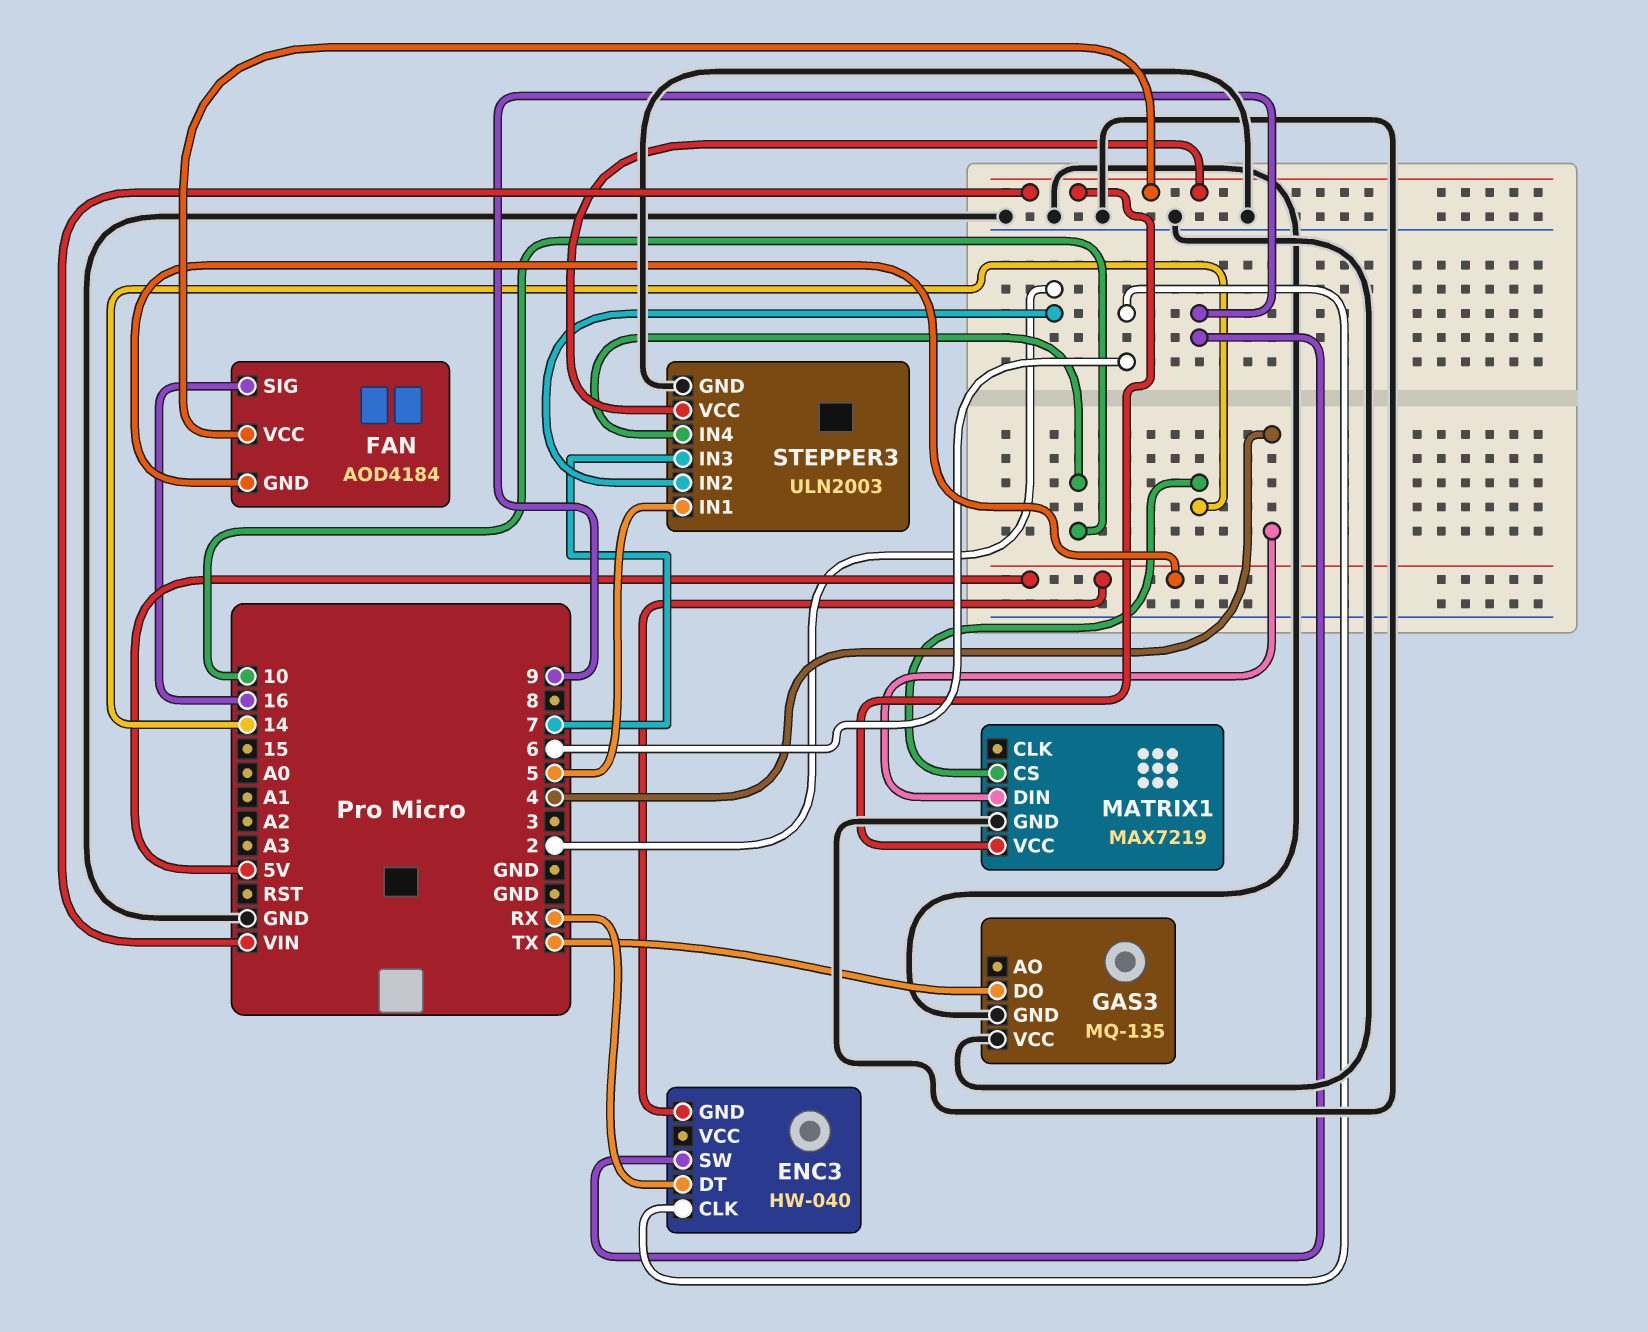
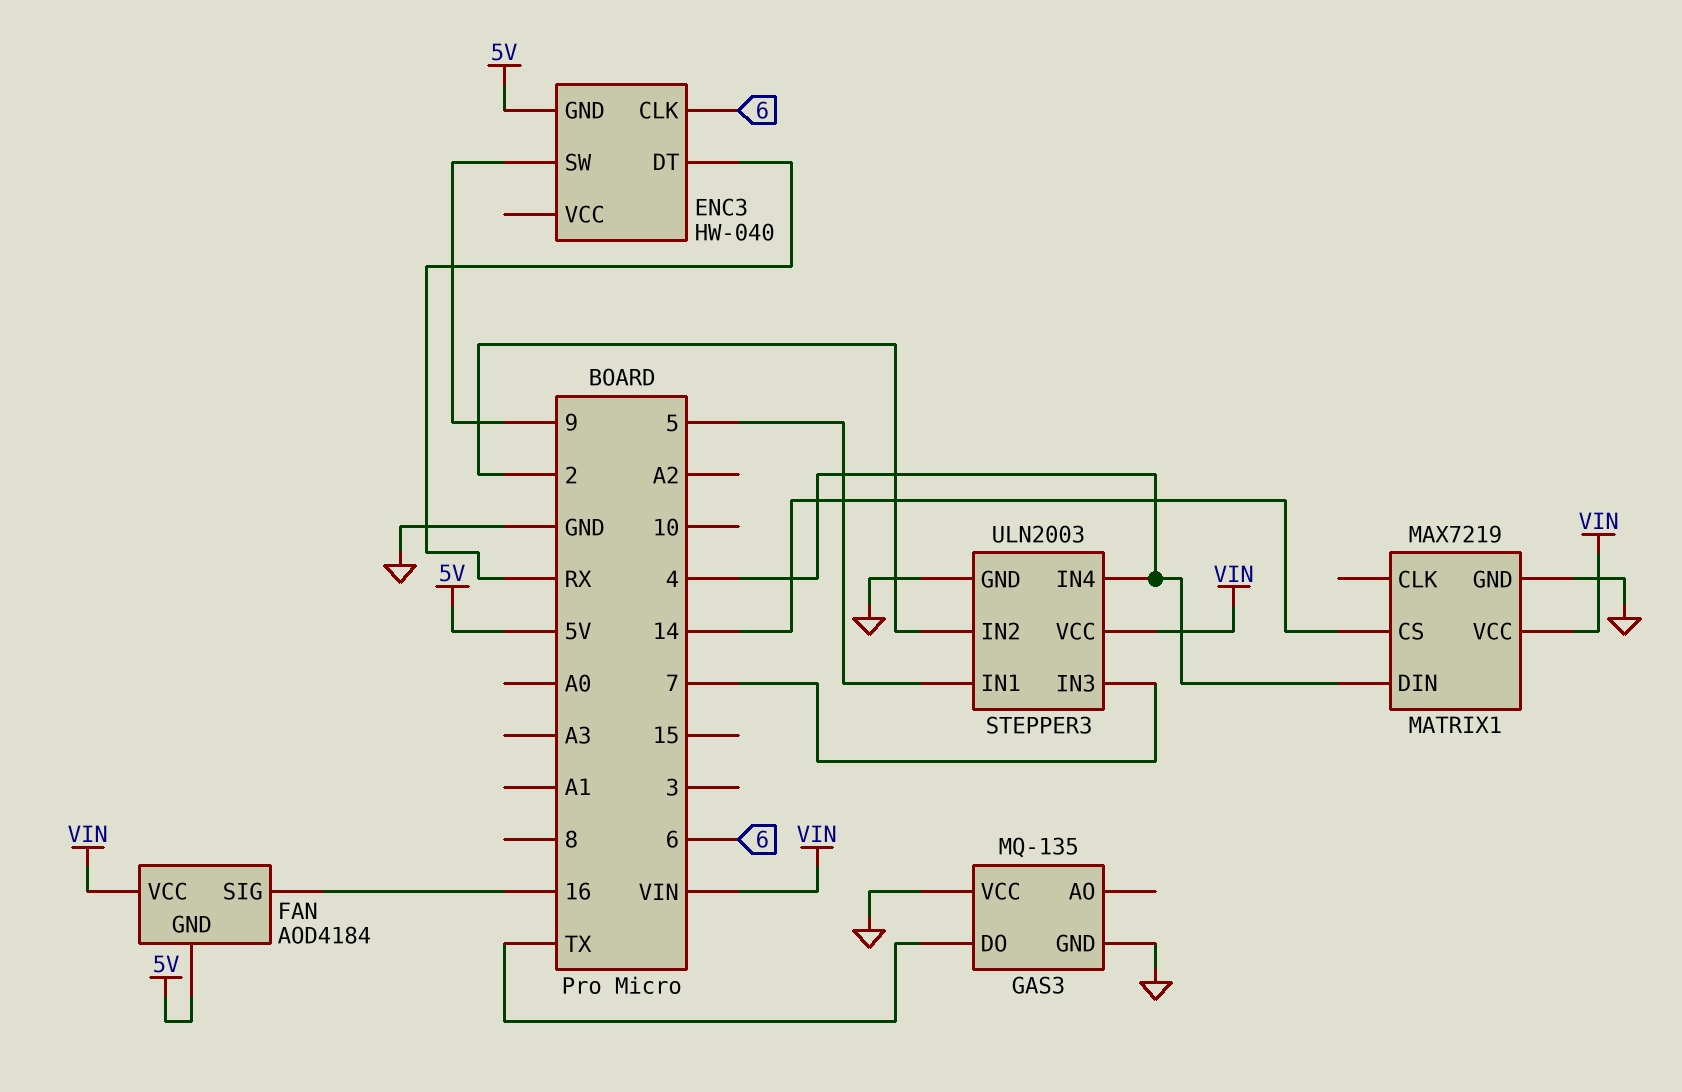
STEPPER3 pin IN4: 10 -> 4

